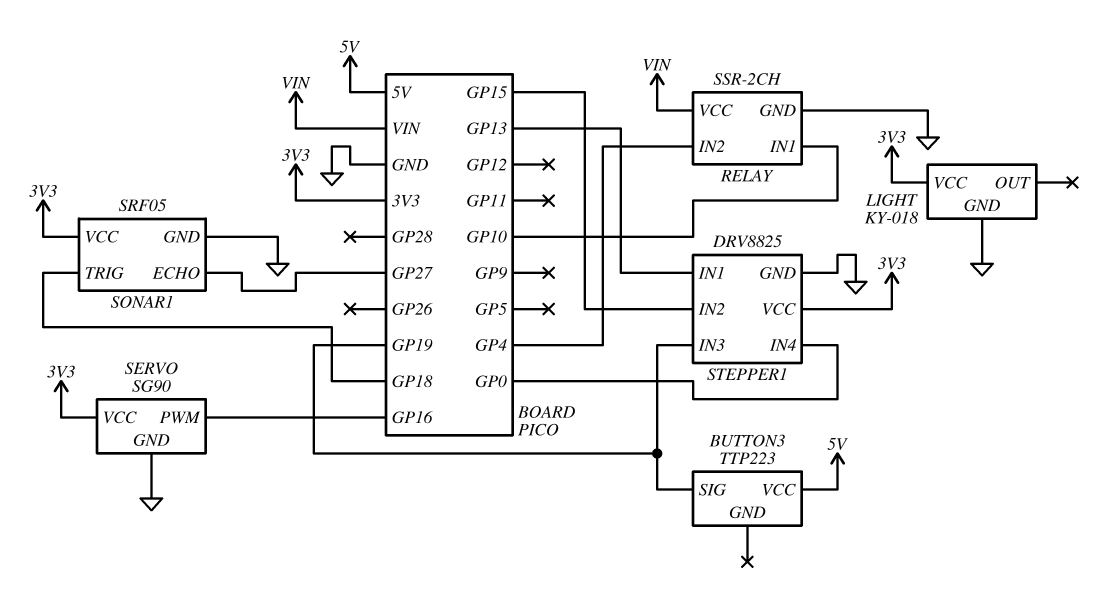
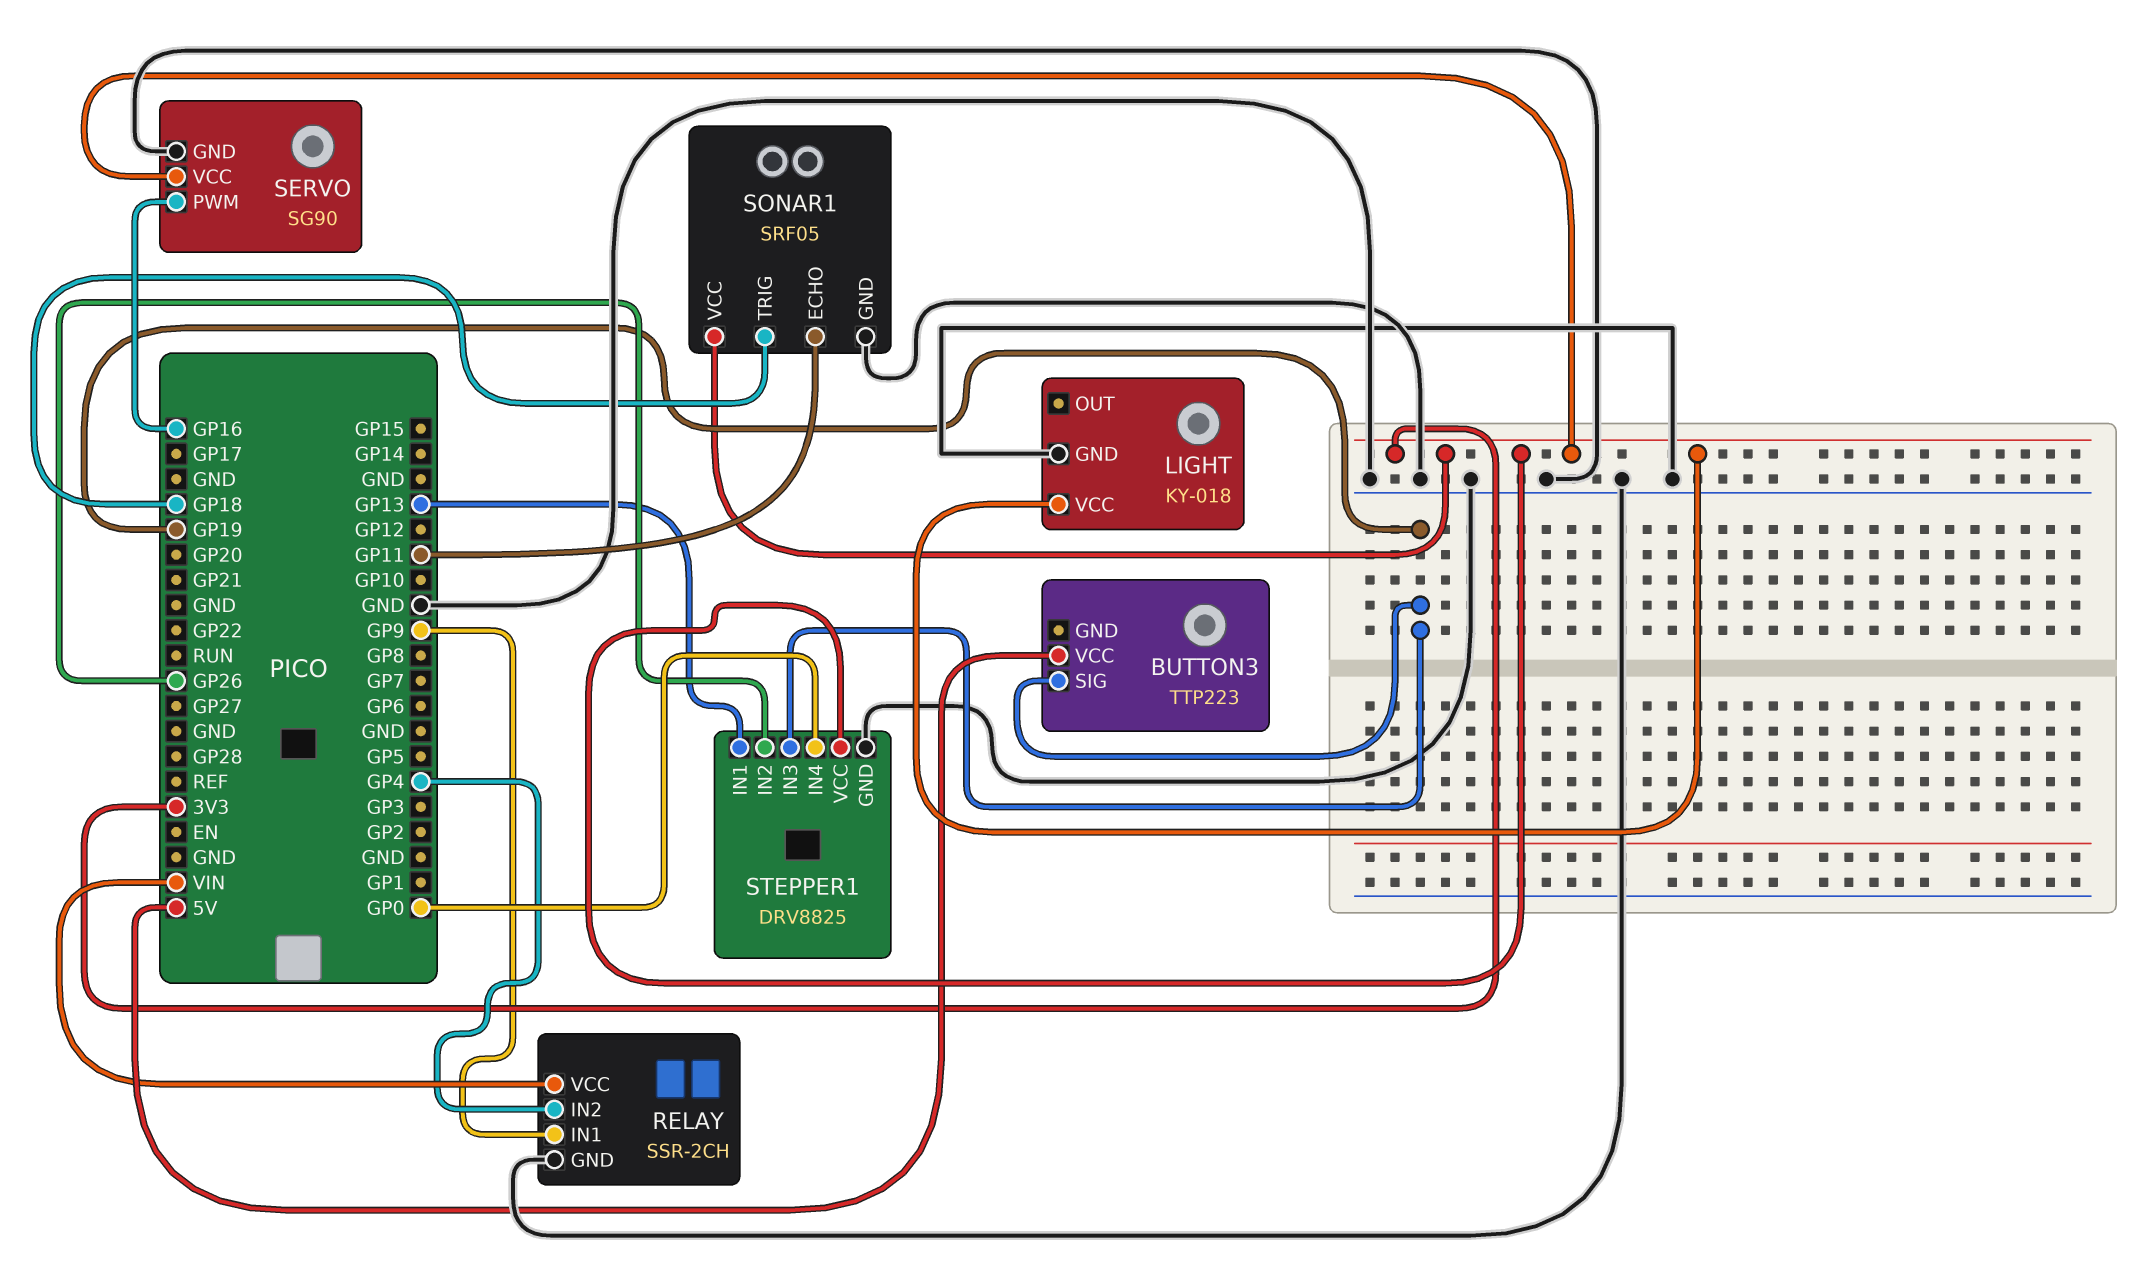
RELAY pin IN1: GP10 -> GP9
SONAR1 pin ECHO: GP27 -> GP11
STEPPER1 pin IN2: GP15 -> GP26

